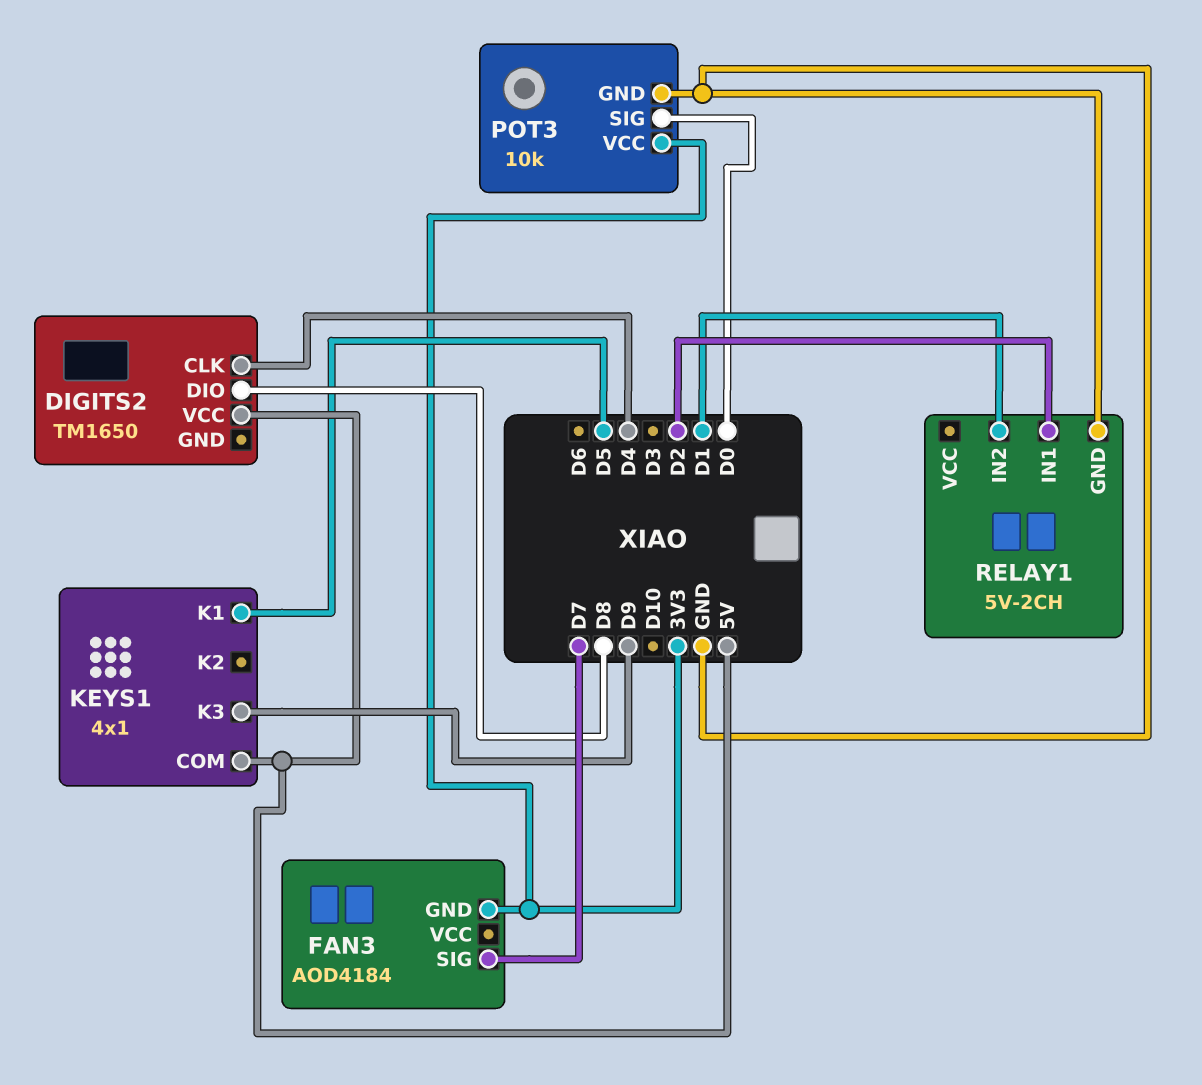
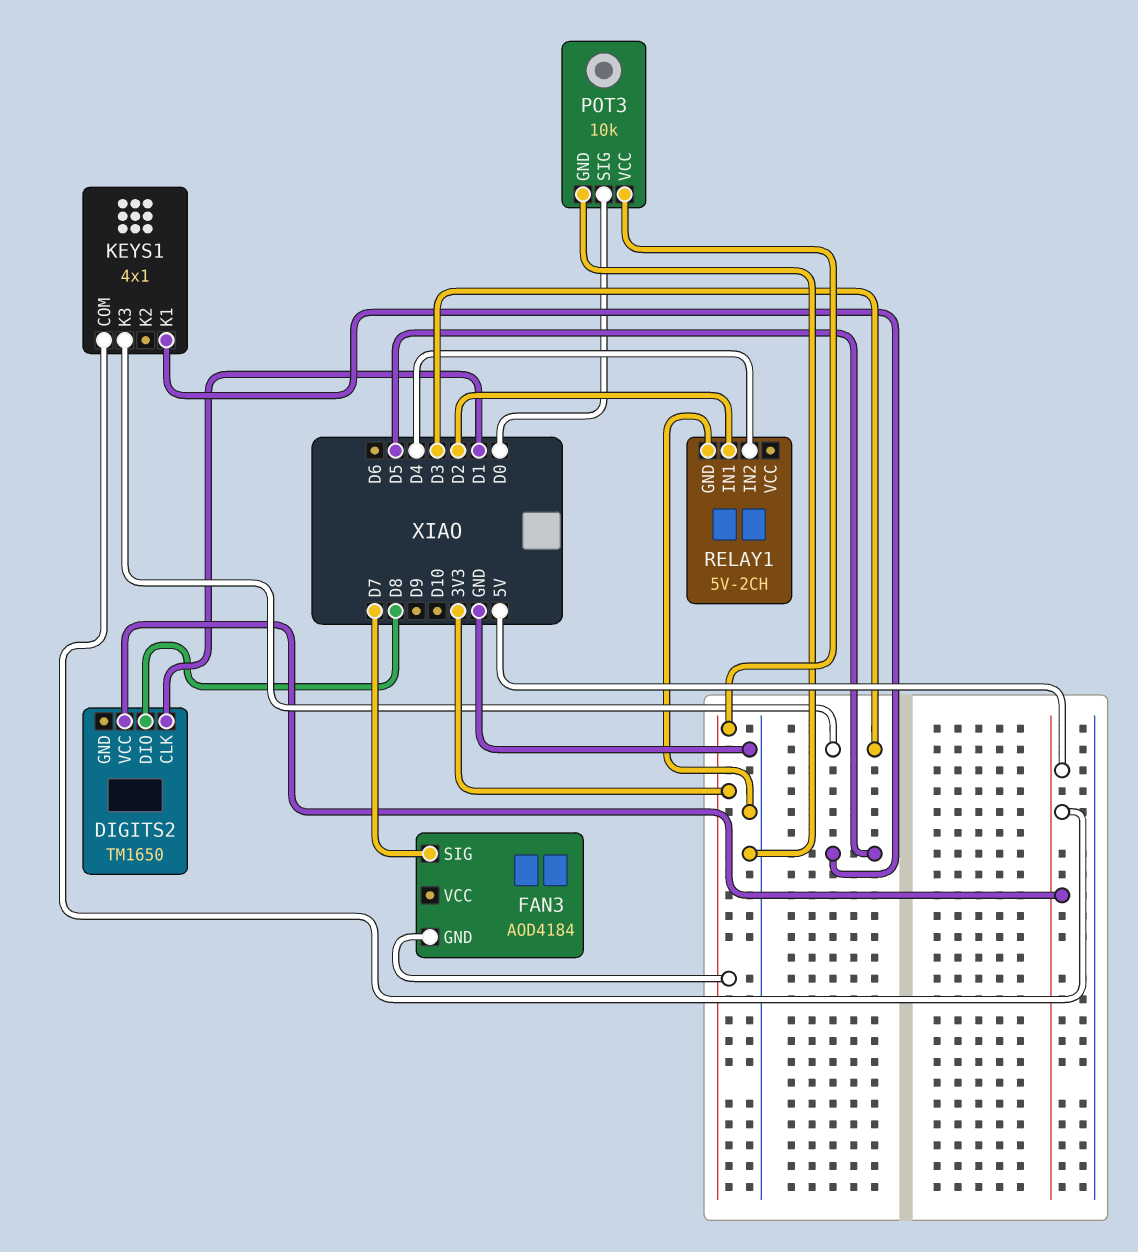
DIGITS2 pin CLK: D4 -> D1
KEYS1 pin K3: D9 -> D3
RELAY1 pin IN2: D1 -> D4

